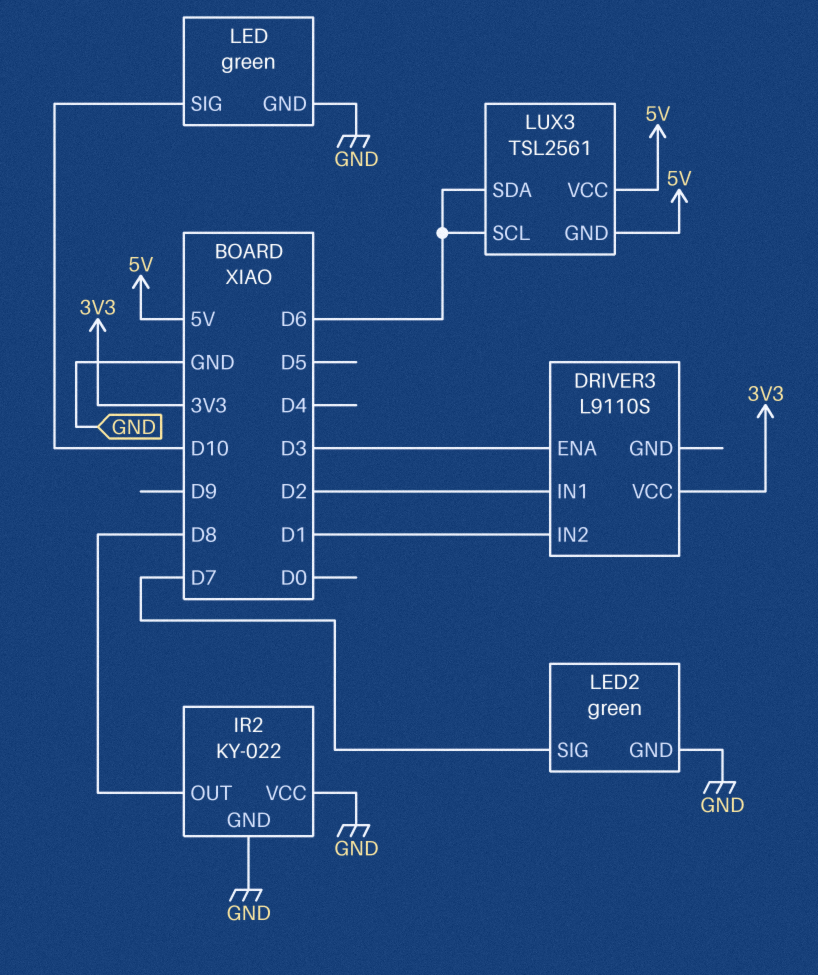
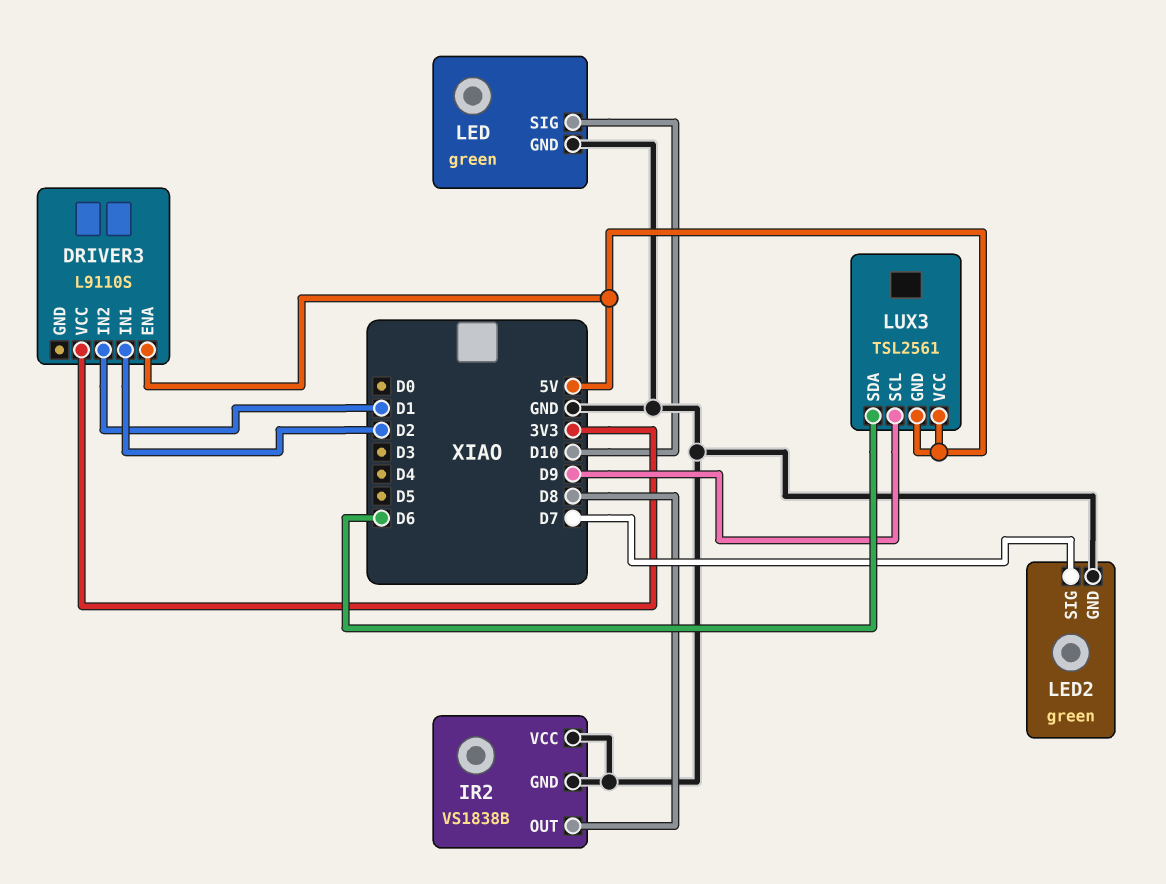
DRIVER3 pin ENA: D3 -> 5V
IR2: KY-022 -> VS1838B
LUX3 pin SCL: D6 -> D9

